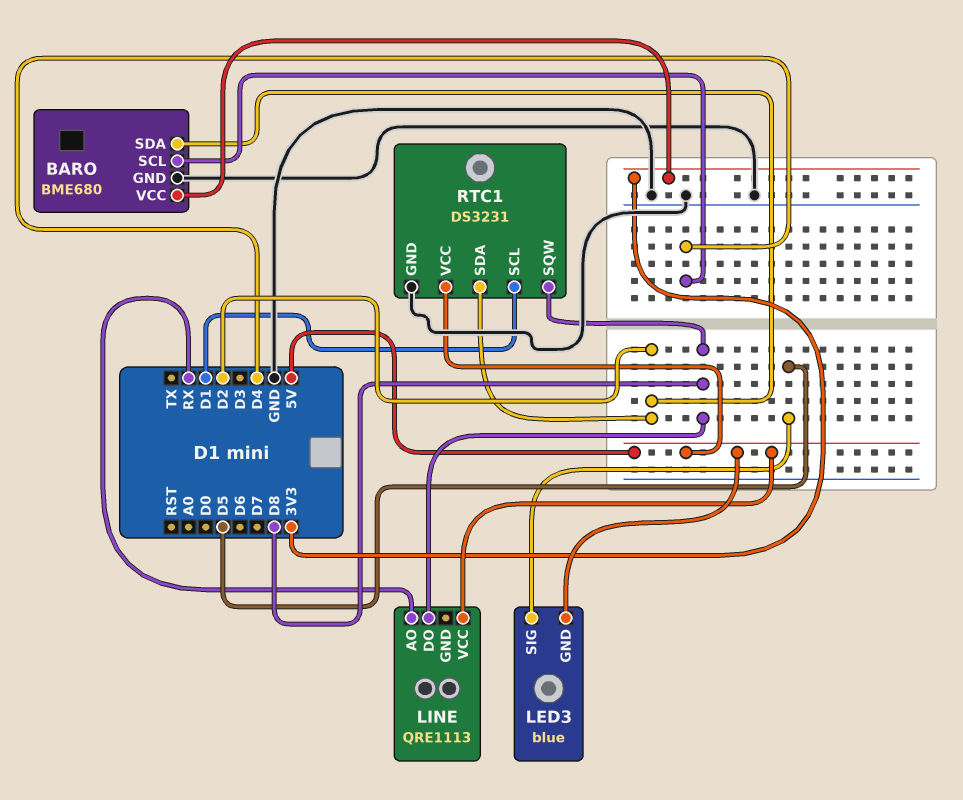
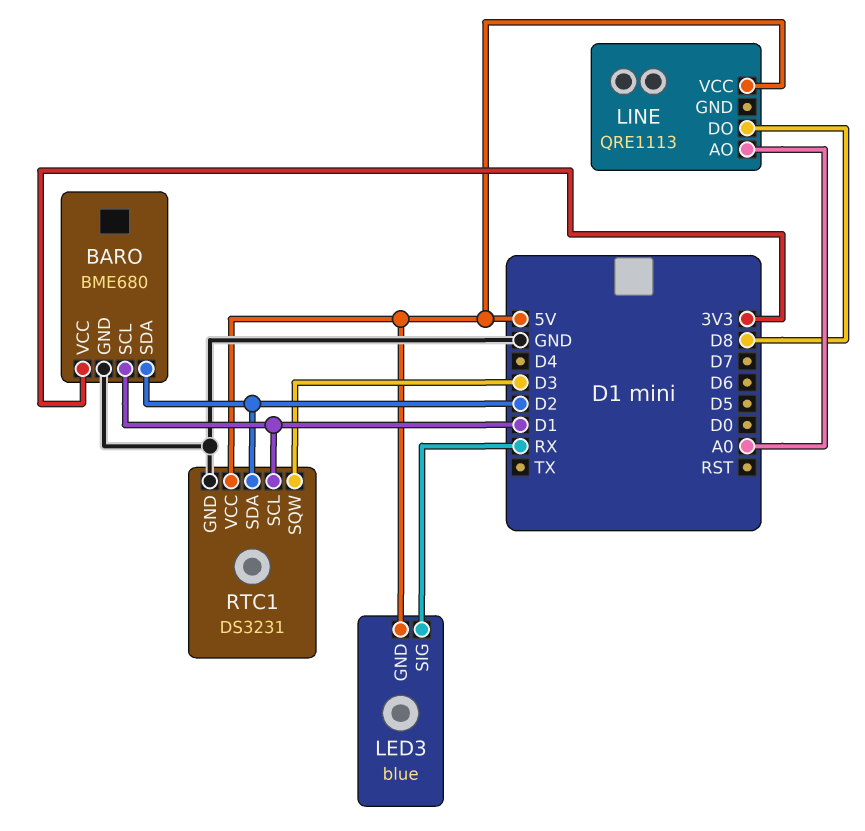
BARO pin SCL: D4 -> D1
LED3 pin SIG: D5 -> RX
LINE pin AO: RX -> A0
RTC1 pin SQW: D8 -> D3

